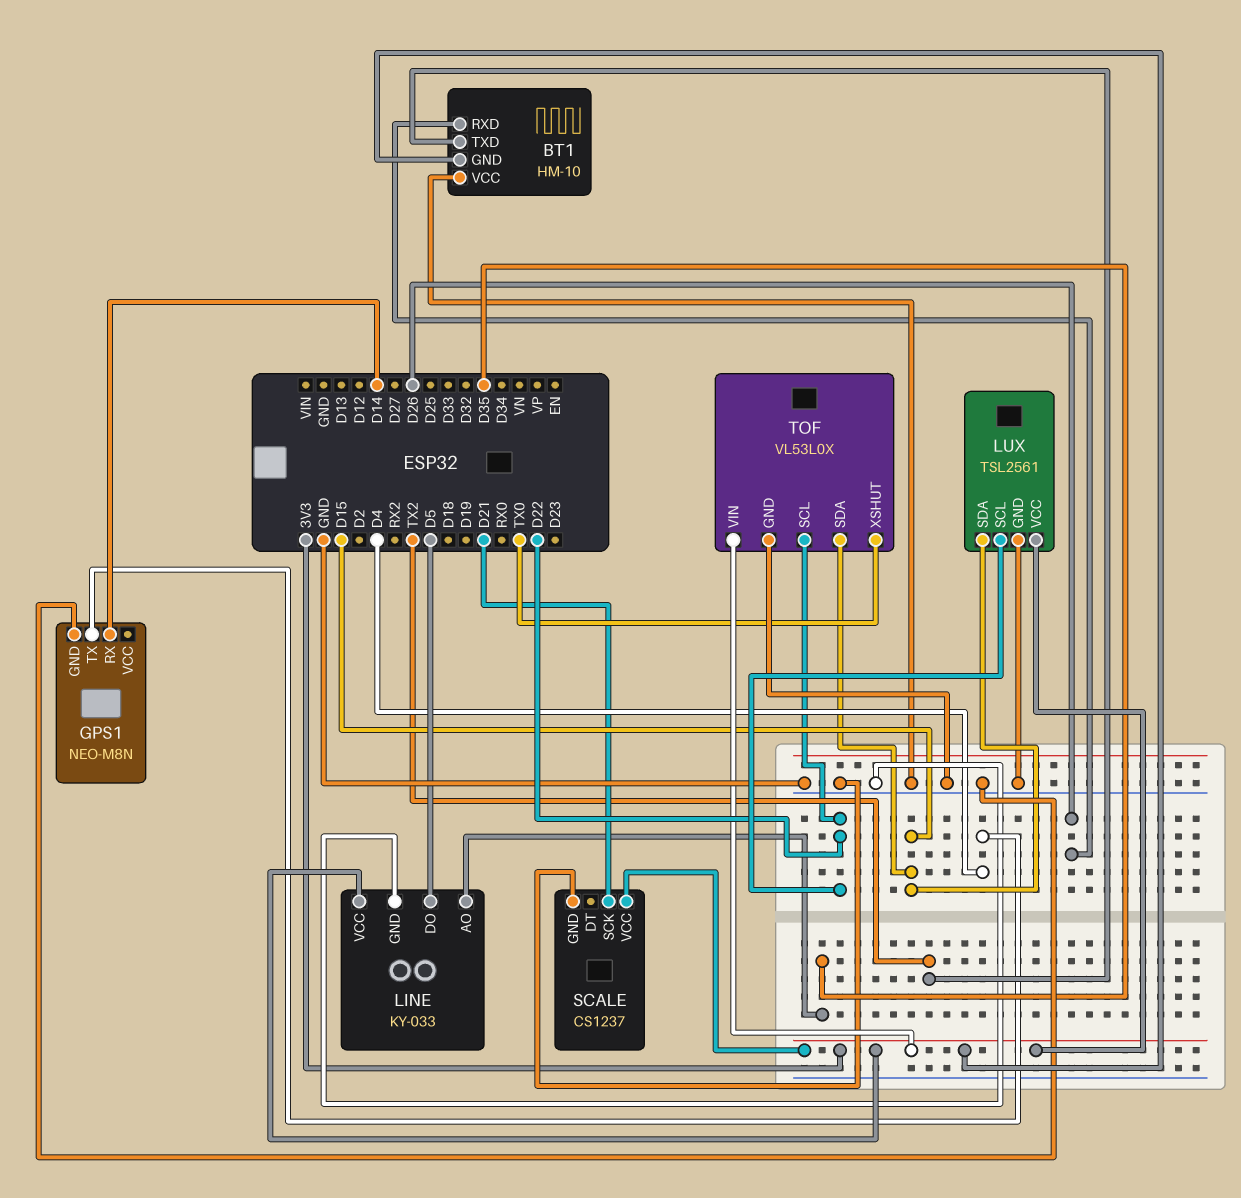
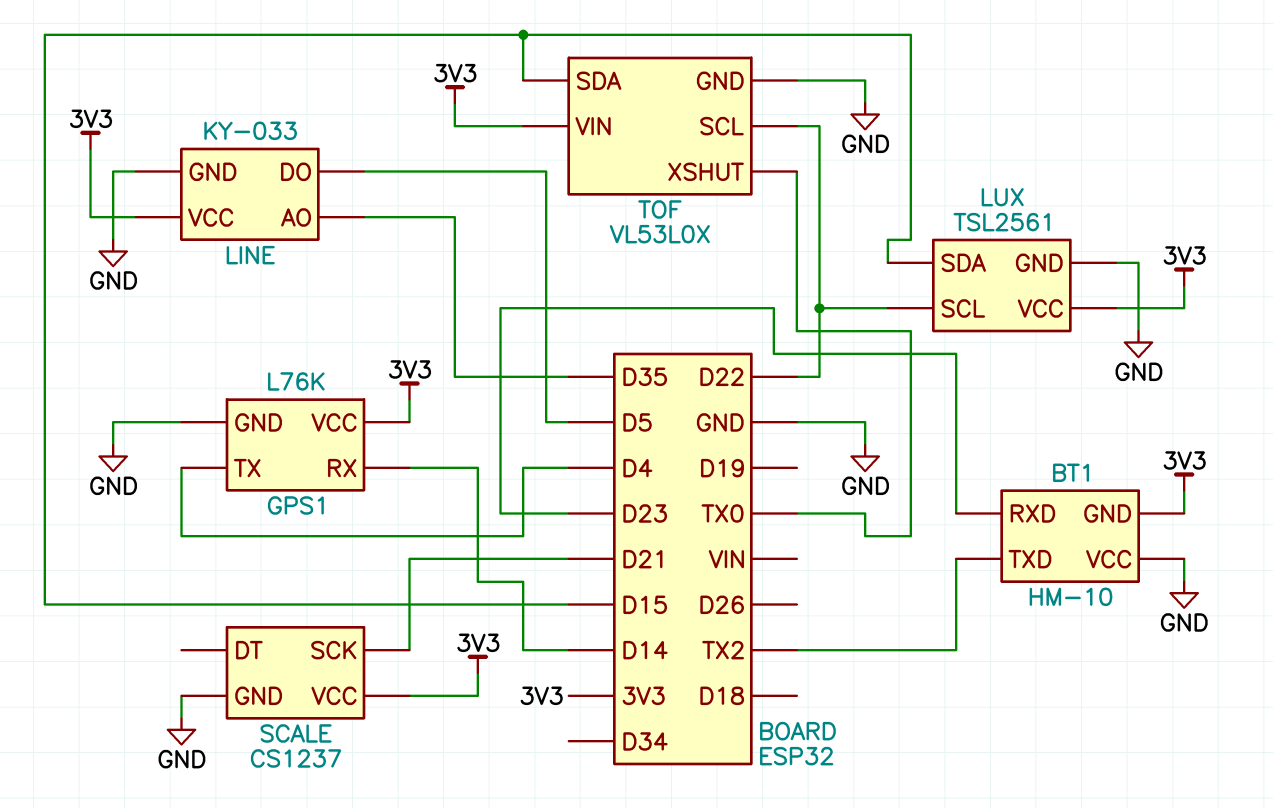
BT1 pin RXD: D26 -> D23
GPS1: NEO-M8N -> L76K
GPS1 pin VCC: none -> 3V3

